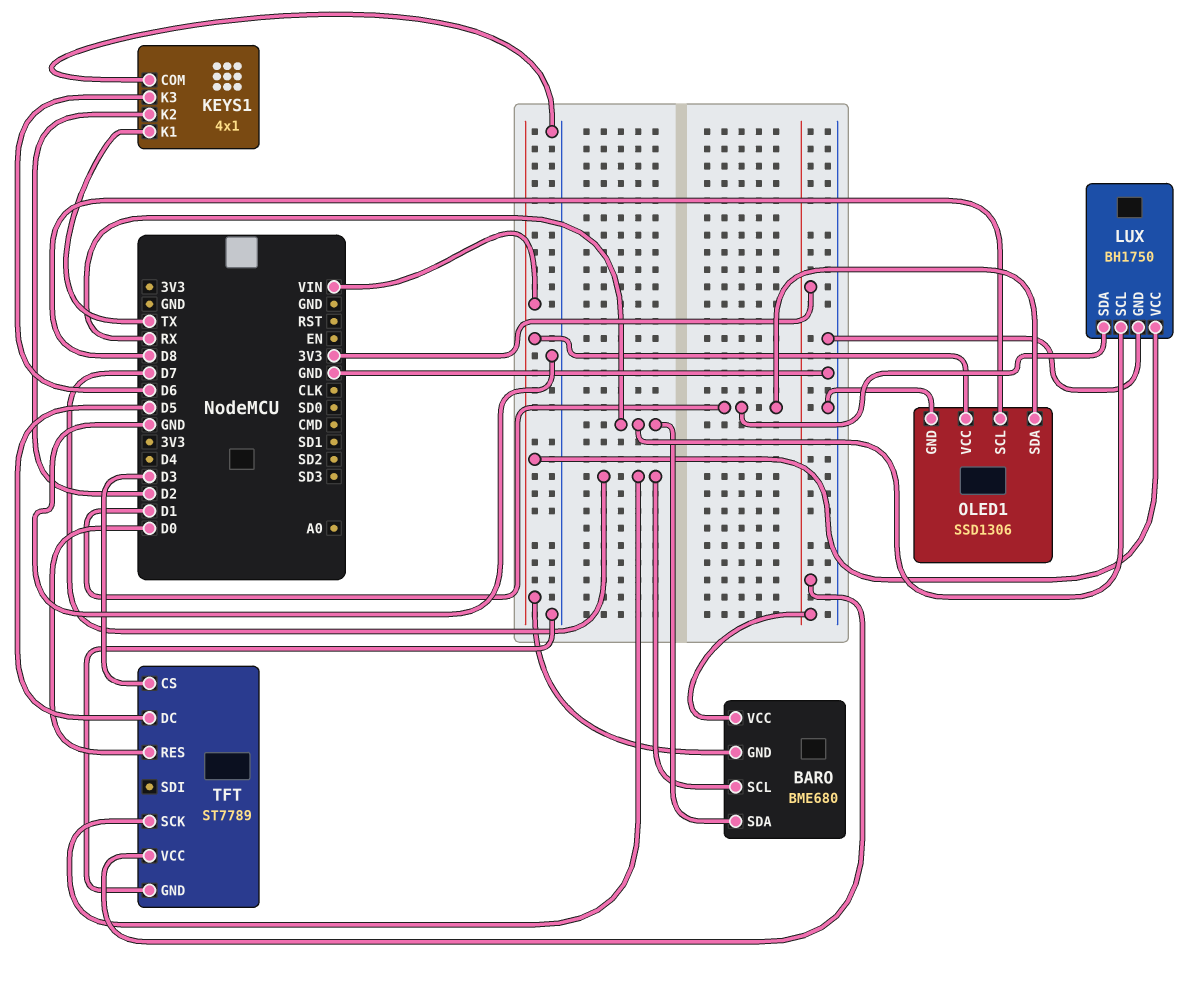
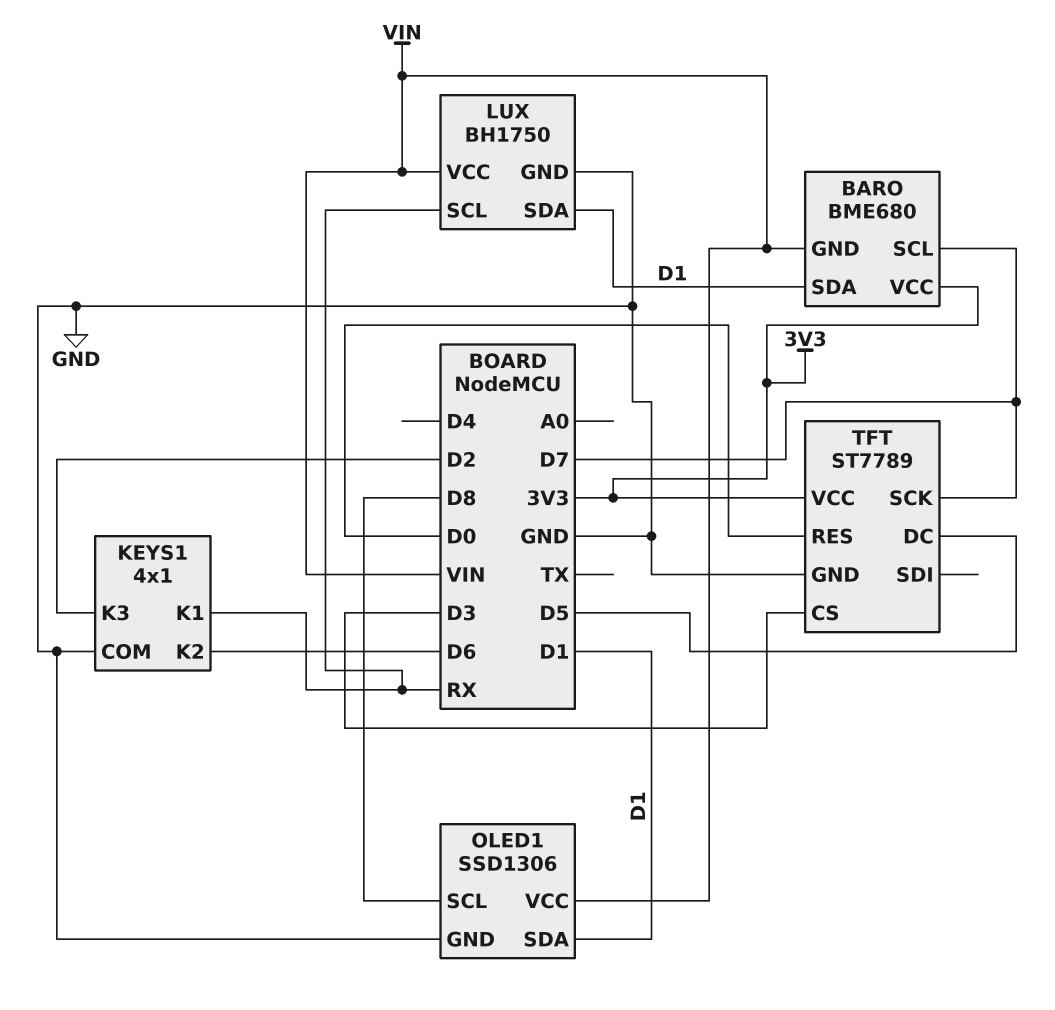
BARO pin SDA: RX -> D1
KEYS1 pin K1: TX -> RX
KEYS1 pin K2: D2 -> D6
KEYS1 pin K3: D6 -> D2

